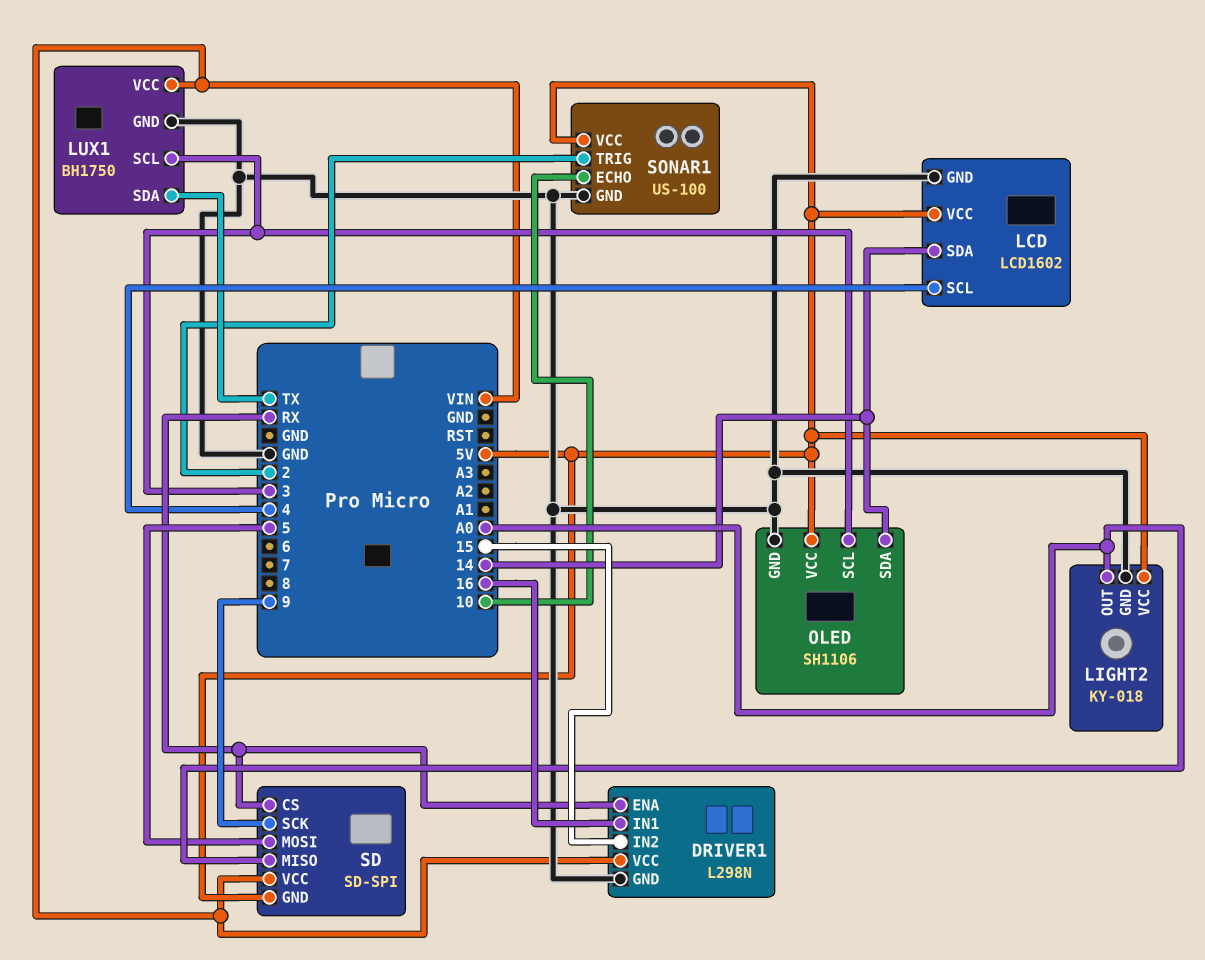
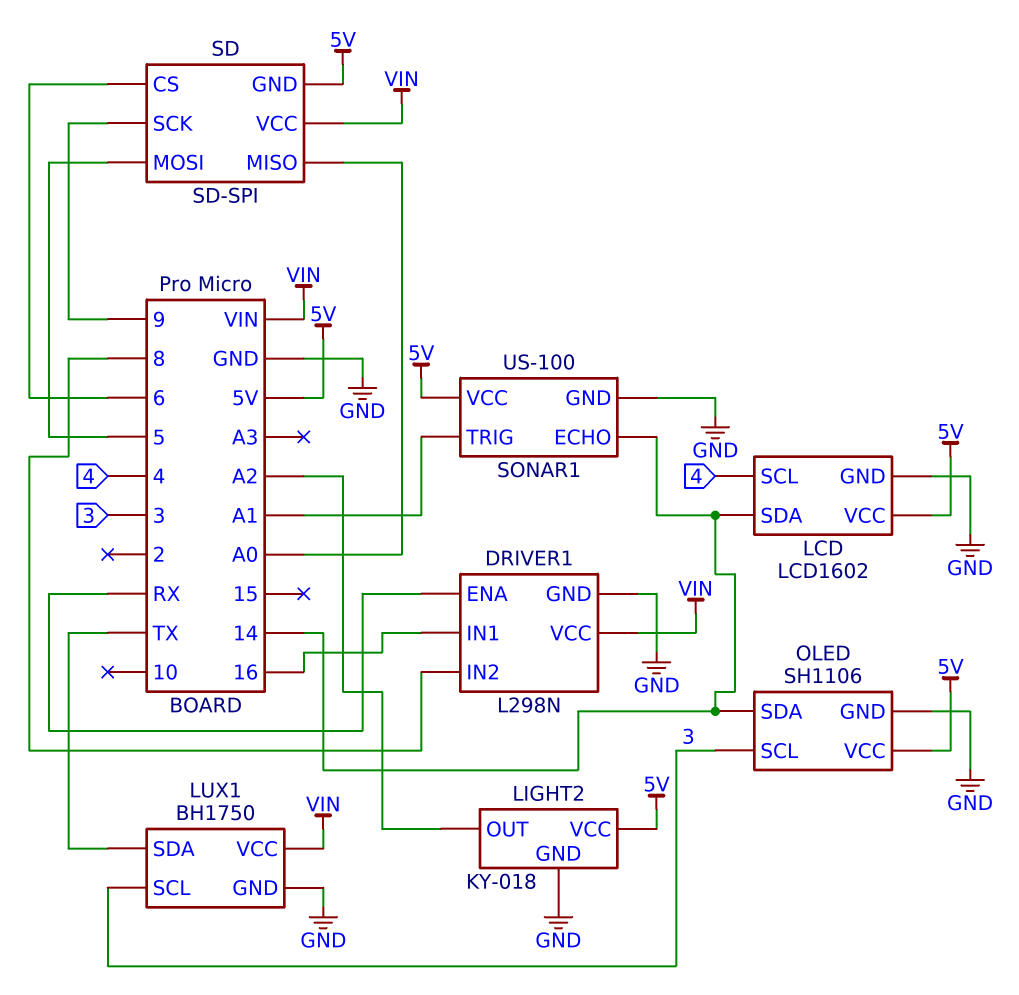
DRIVER1 pin IN2: 15 -> 8
LIGHT2 pin OUT: A0 -> A2
SD pin CS: RX -> 6
SONAR1 pin ECHO: 10 -> 14
SONAR1 pin TRIG: 2 -> A1

